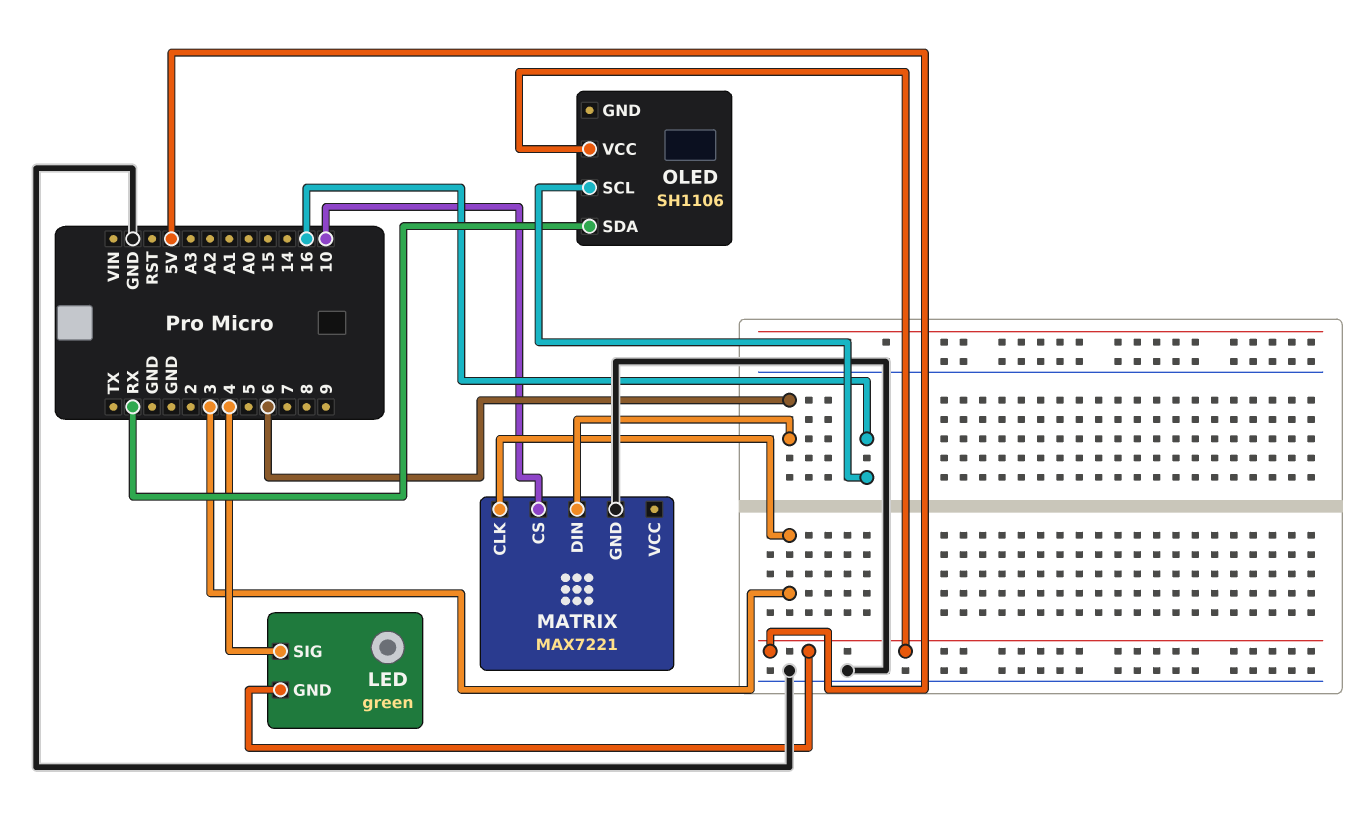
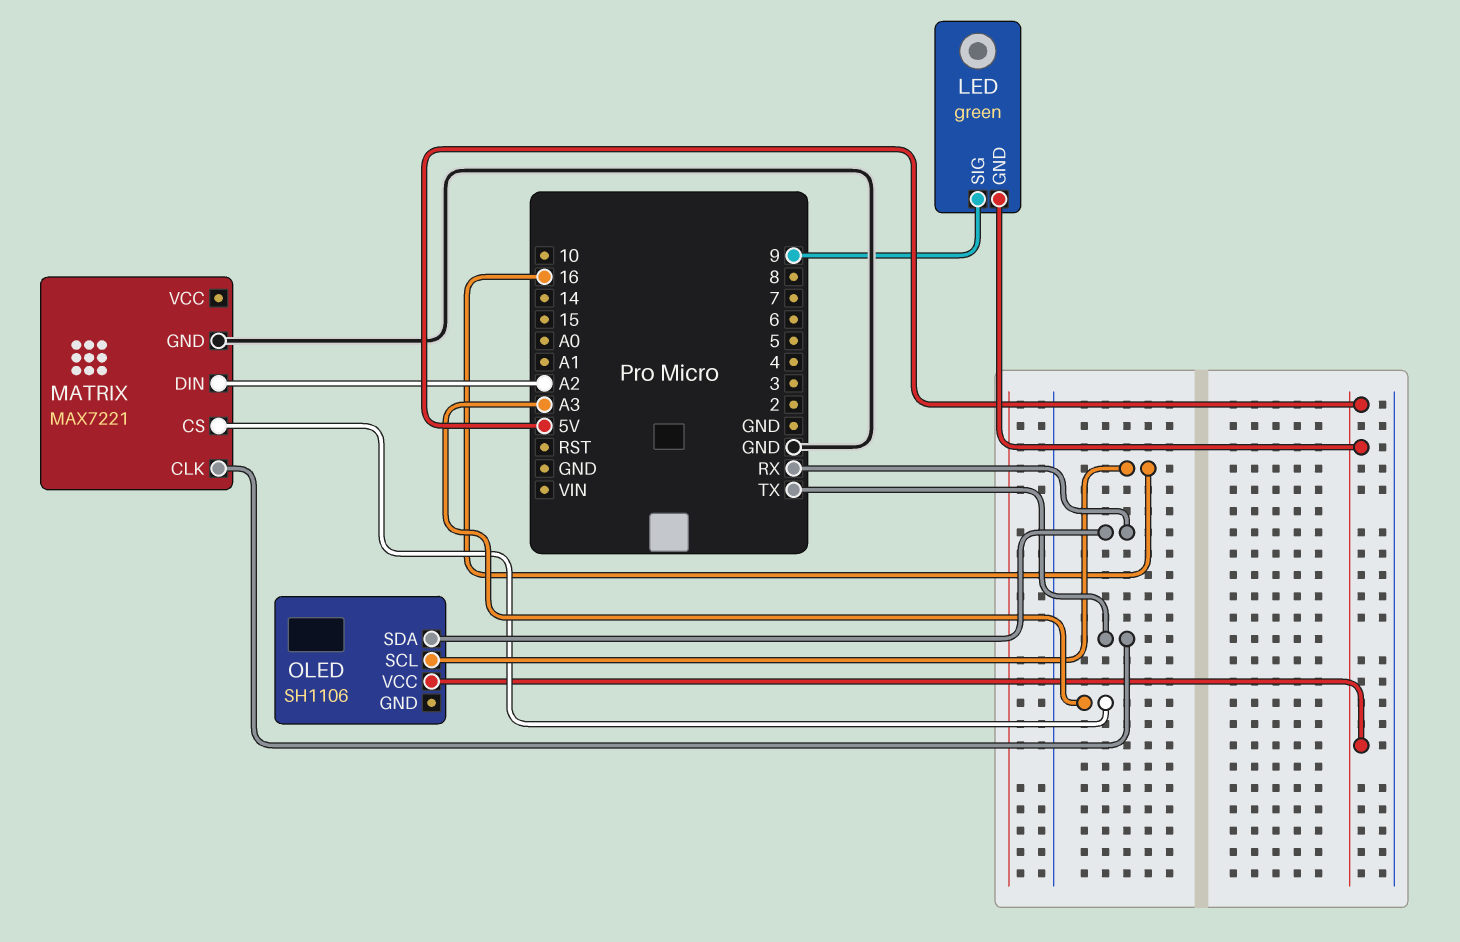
LED pin SIG: 4 -> 9
MATRIX pin CLK: 3 -> TX
MATRIX pin CS: 10 -> A3
MATRIX pin DIN: 6 -> A2

